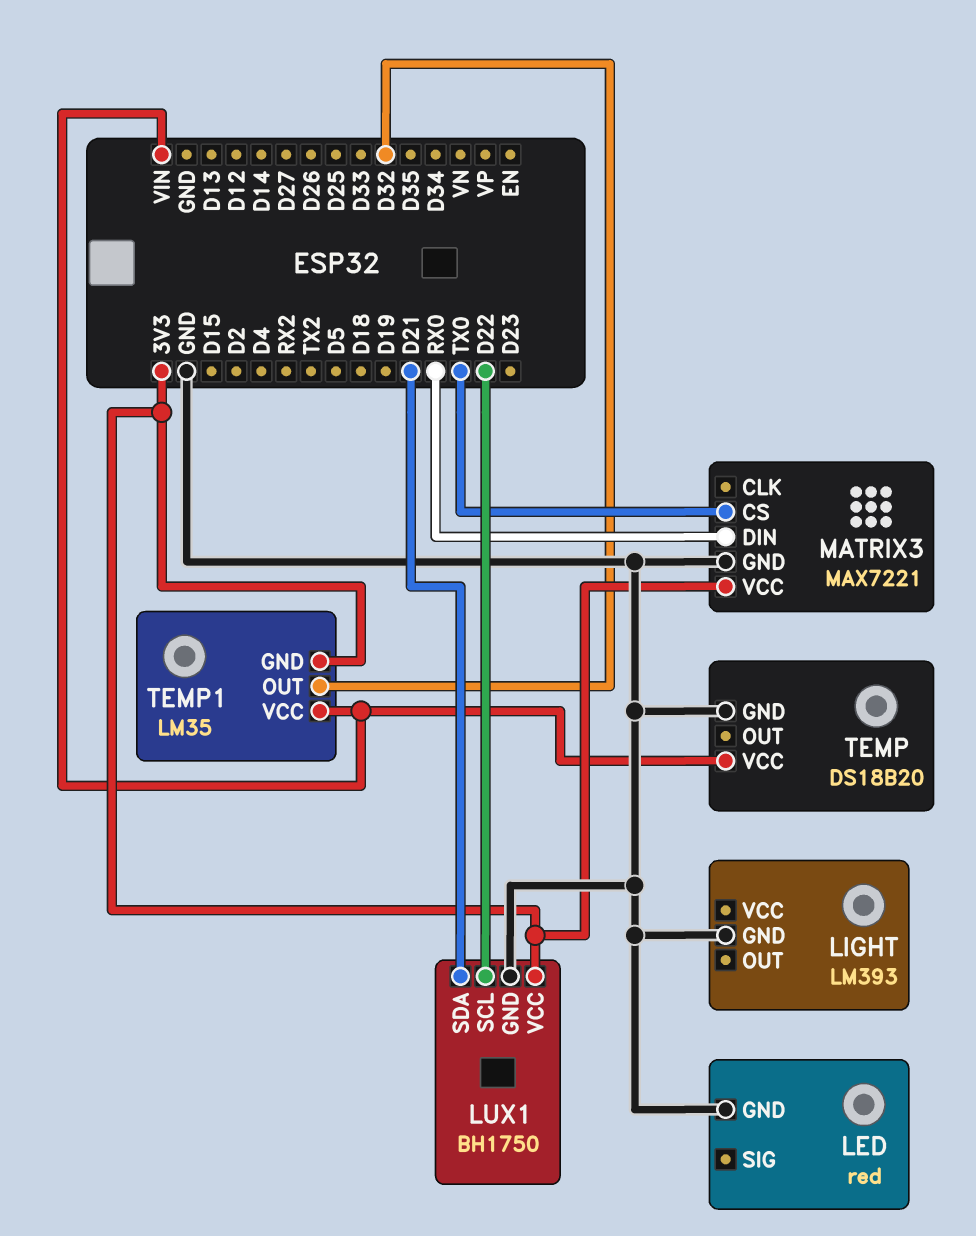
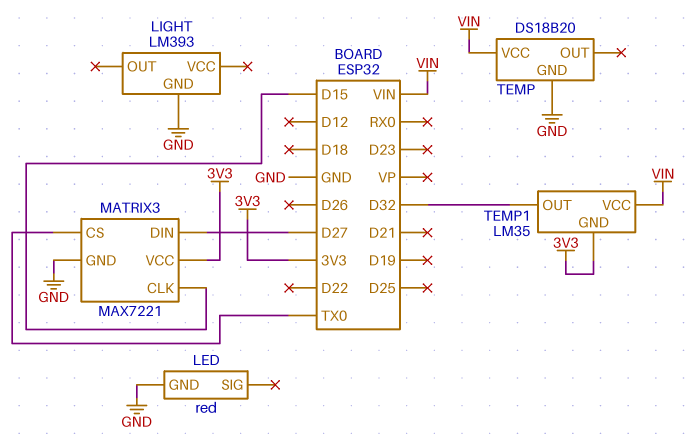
LUX1: BH1750 -> none
LUX1 pin GND: GND -> none
LUX1 pin SCL: D22 -> none
LUX1 pin SDA: D21 -> none
LUX1 pin VCC: 3V3 -> none
MATRIX3 pin CLK: none -> D15
MATRIX3 pin DIN: RX0 -> D27

